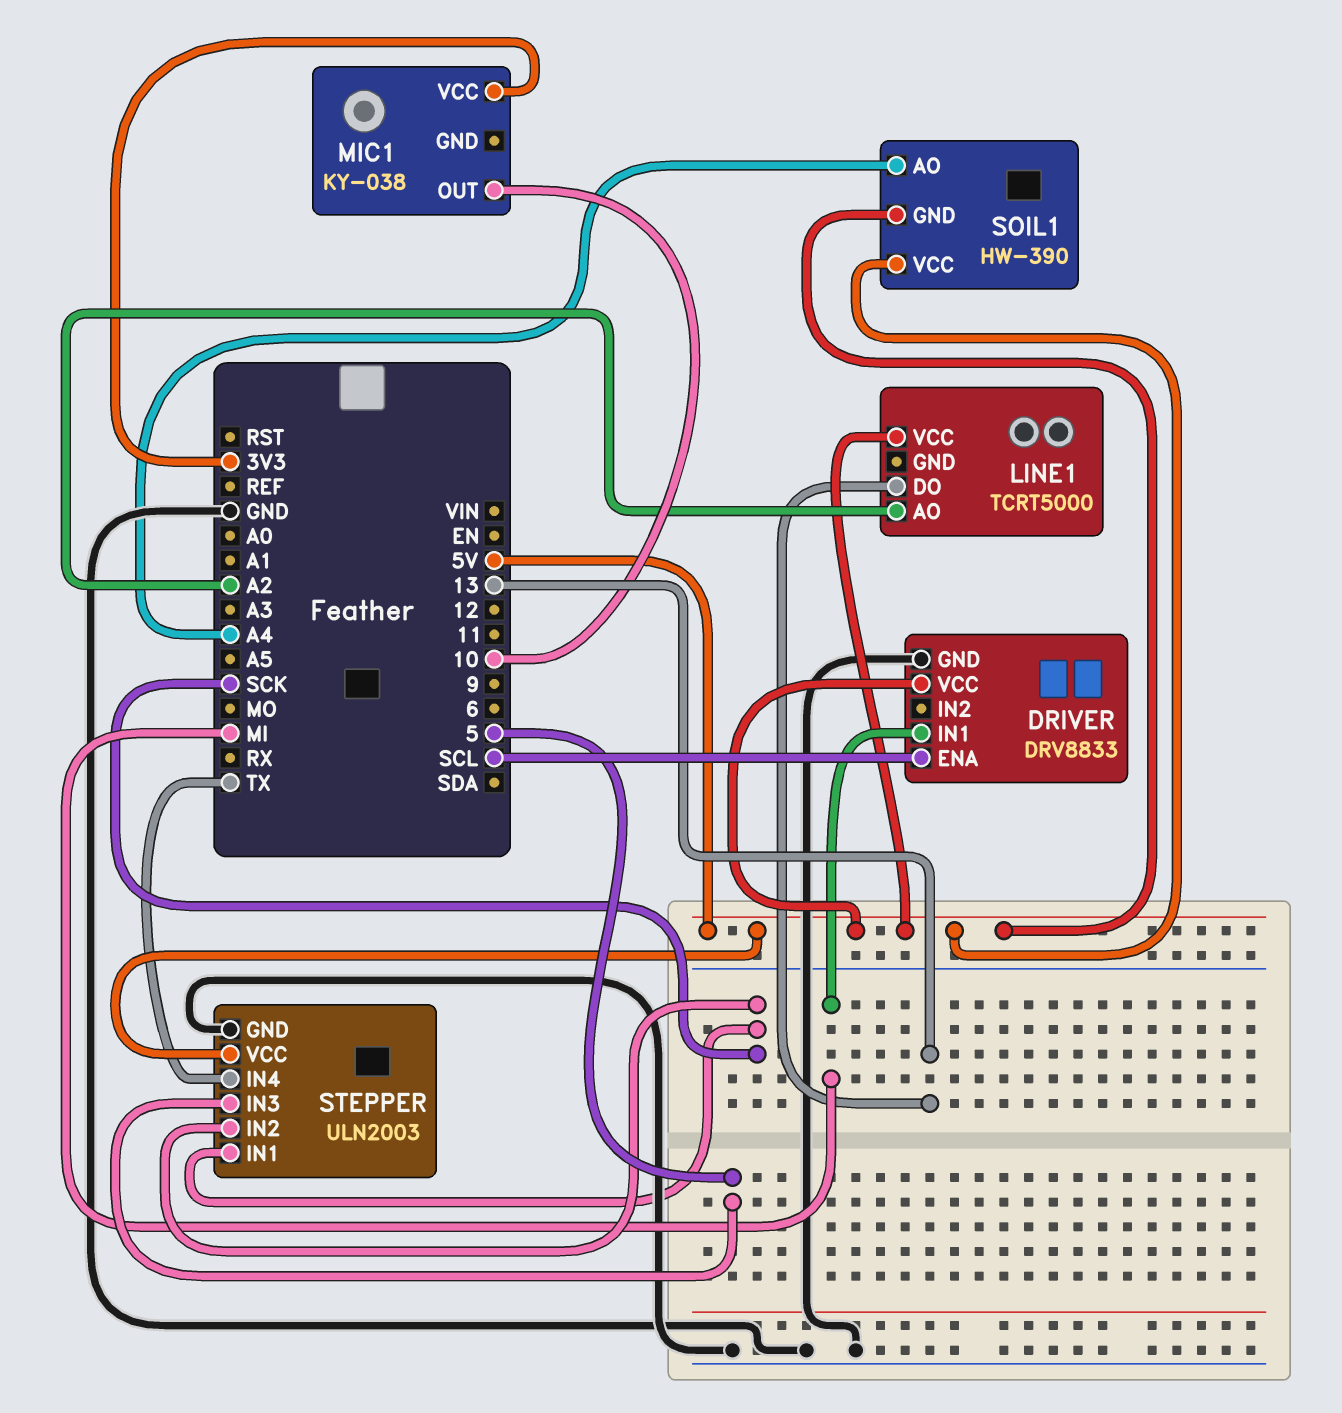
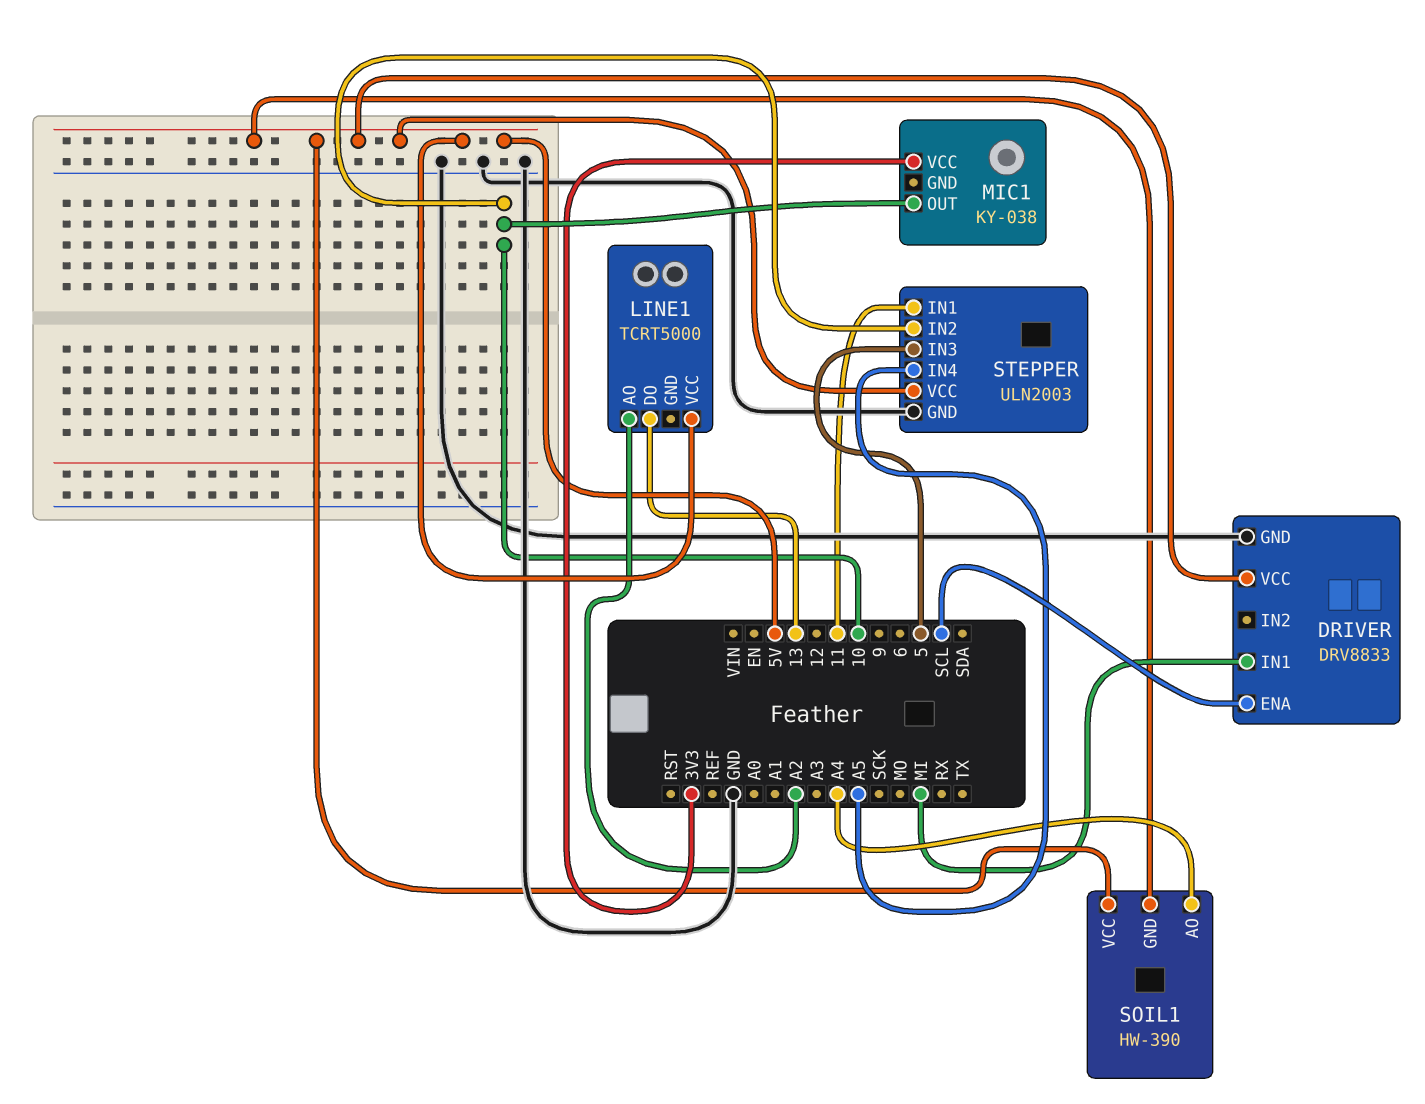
STEPPER pin IN1: SCK -> 11
STEPPER pin IN2: SCK -> 10
STEPPER pin IN4: TX -> A5

